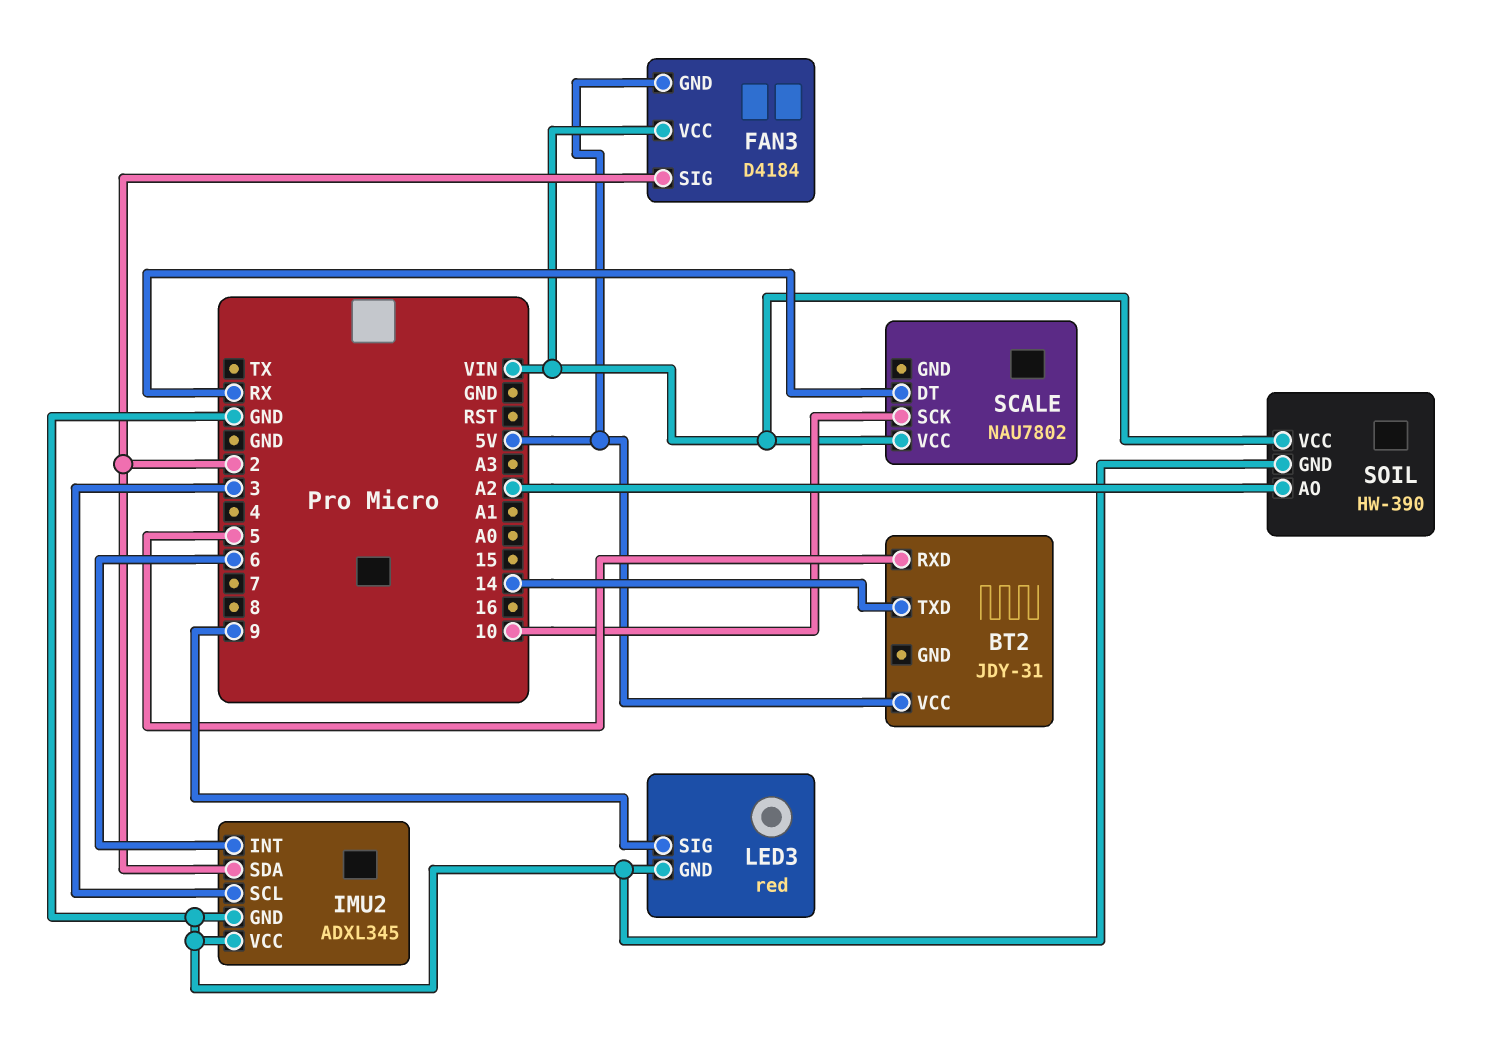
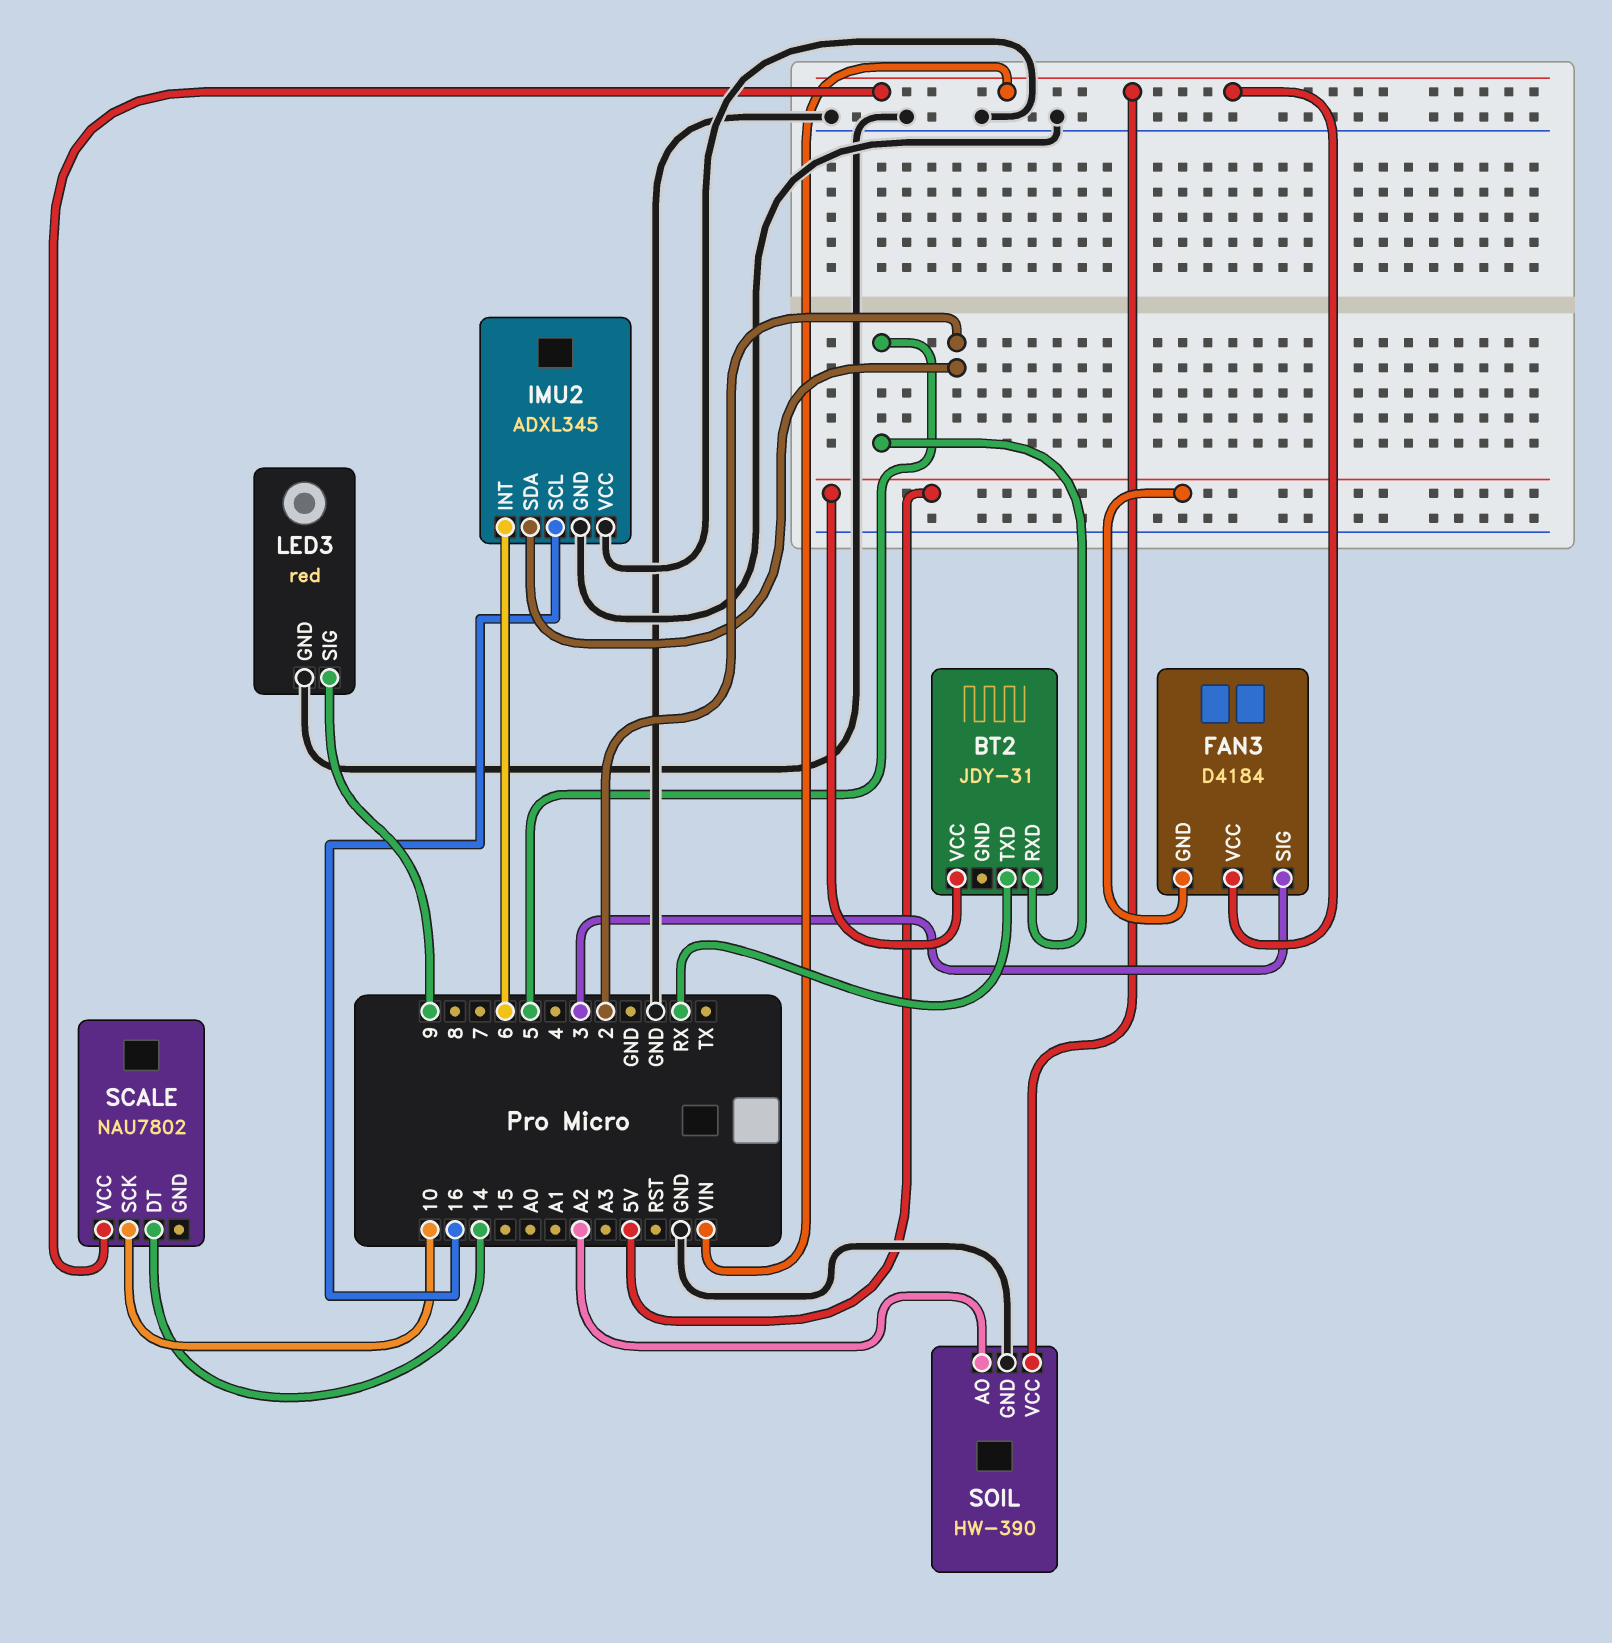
BT2 pin TXD: 14 -> RX
FAN3 pin SIG: 2 -> 3
IMU2 pin SCL: 3 -> 16
SCALE pin DT: RX -> 14

